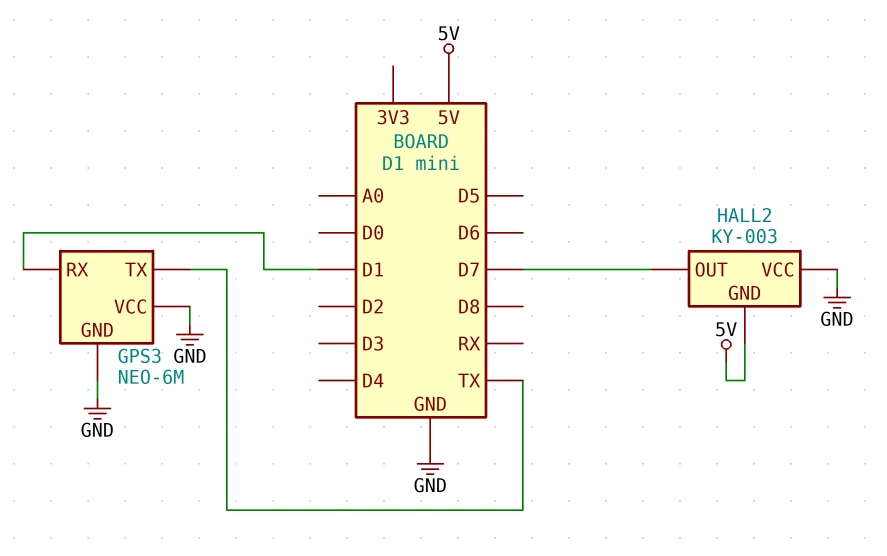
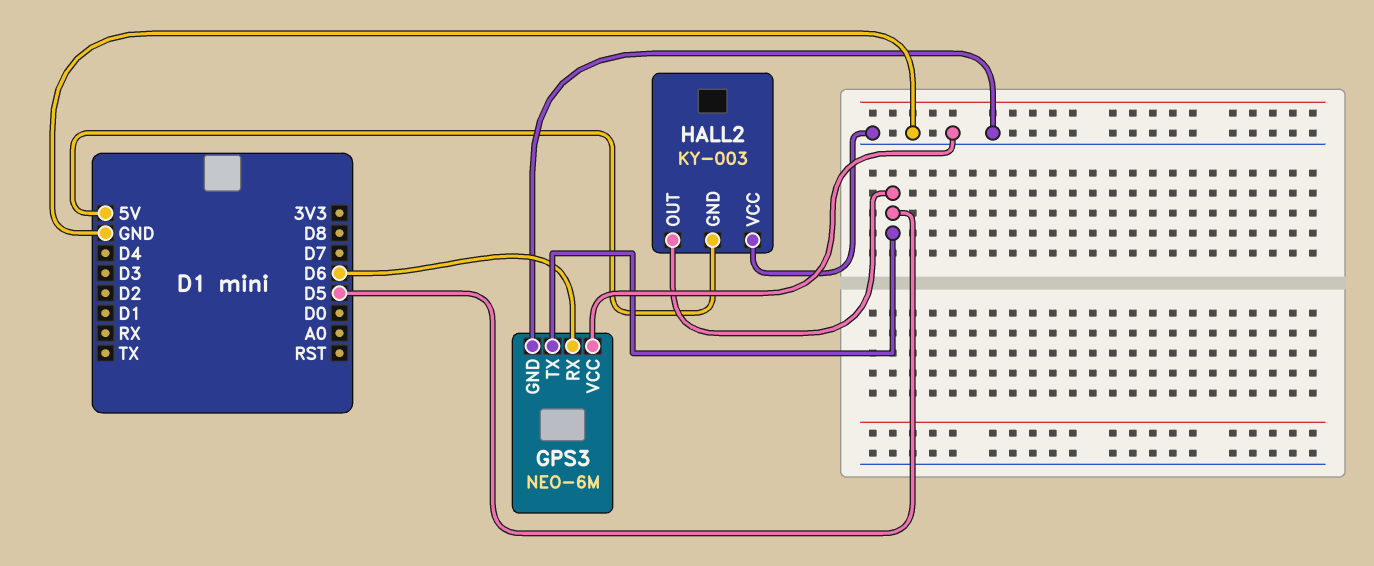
GPS3 pin RX: D1 -> D6
GPS3 pin TX: TX -> D5
HALL2 pin OUT: D7 -> D5

